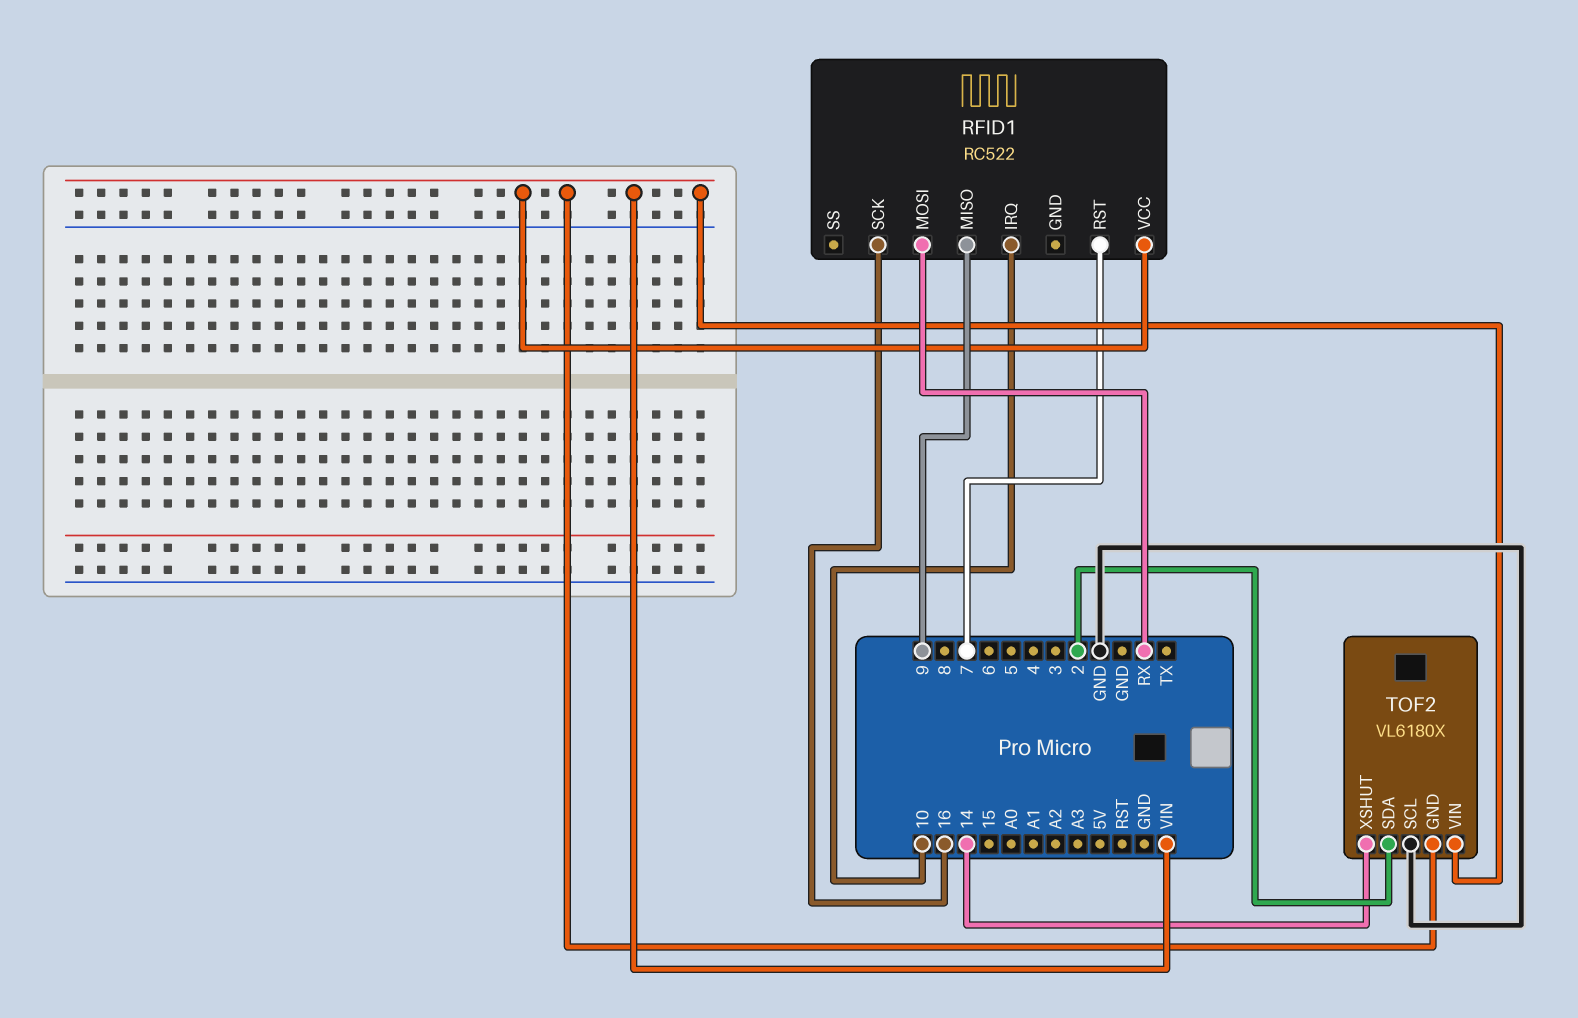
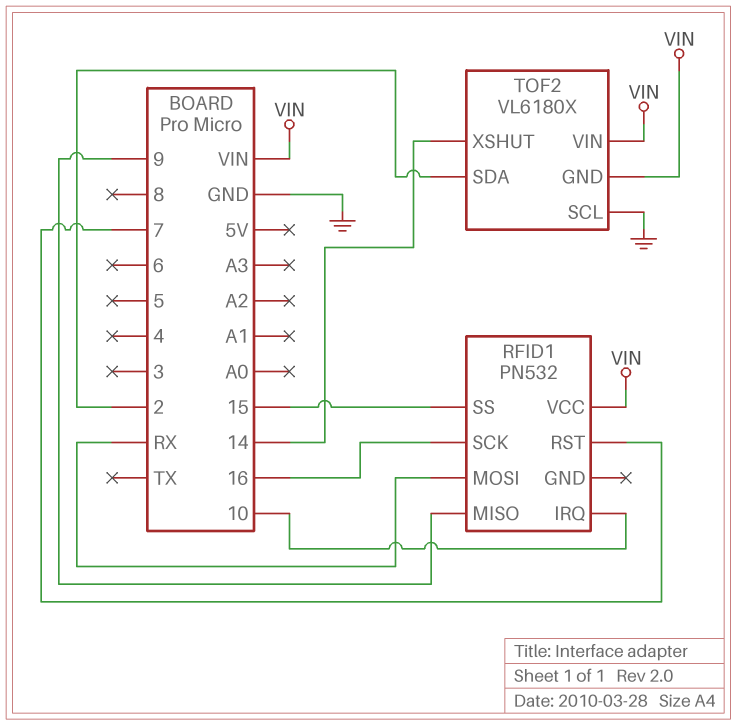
RFID1: RC522 -> PN532
RFID1 pin SS: none -> 15

